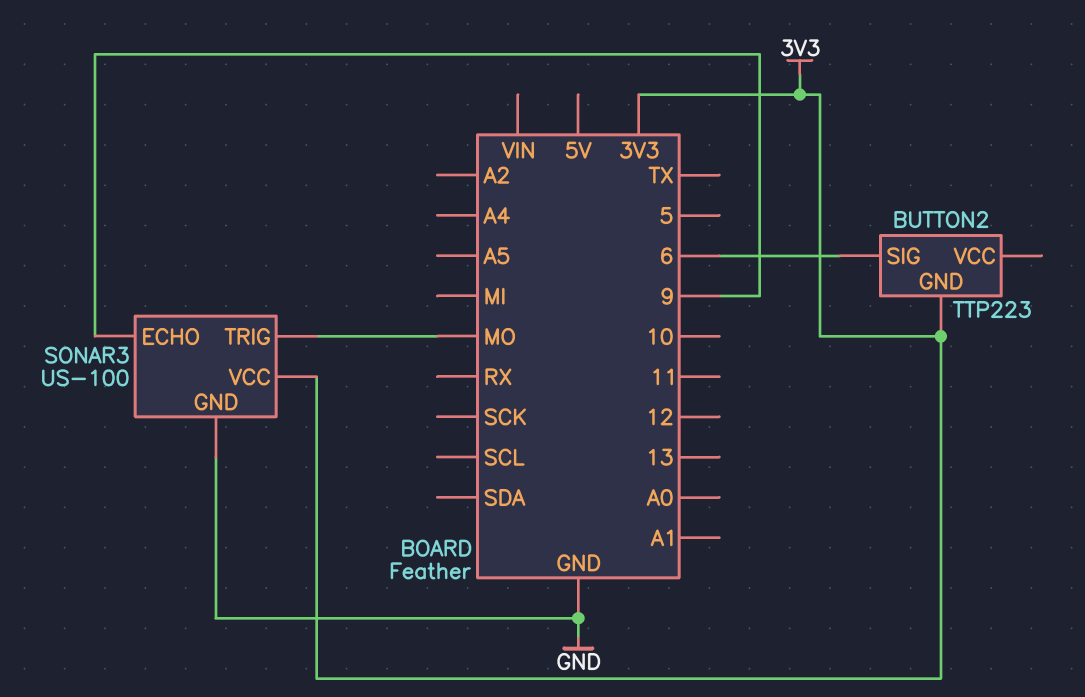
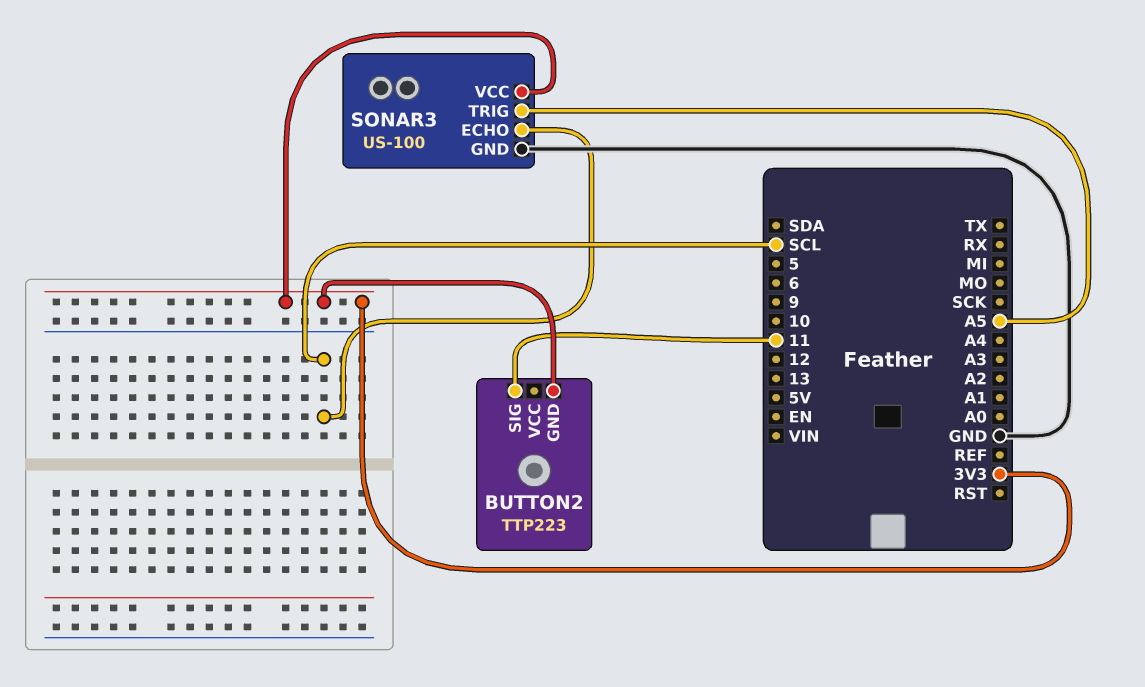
BUTTON2 pin SIG: 6 -> 11
SONAR3 pin ECHO: 9 -> SCL
SONAR3 pin TRIG: MO -> A5

